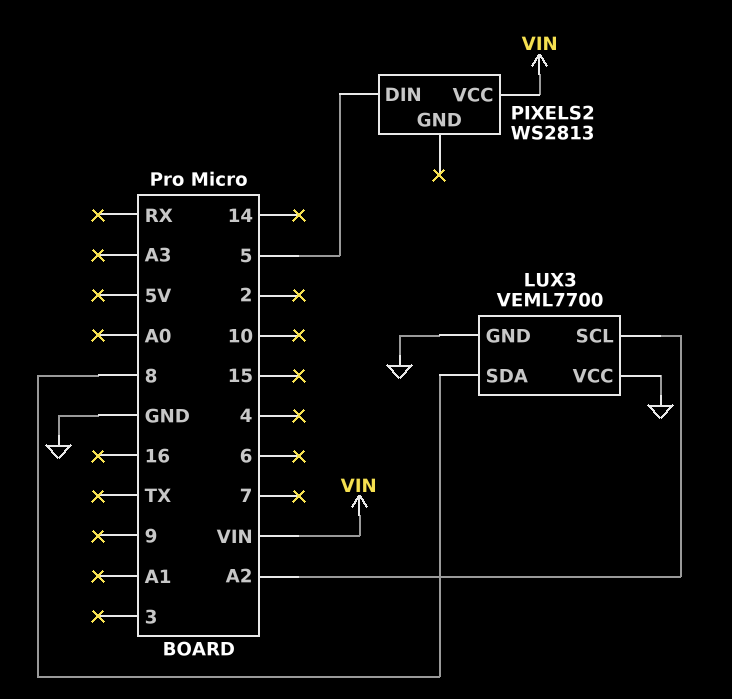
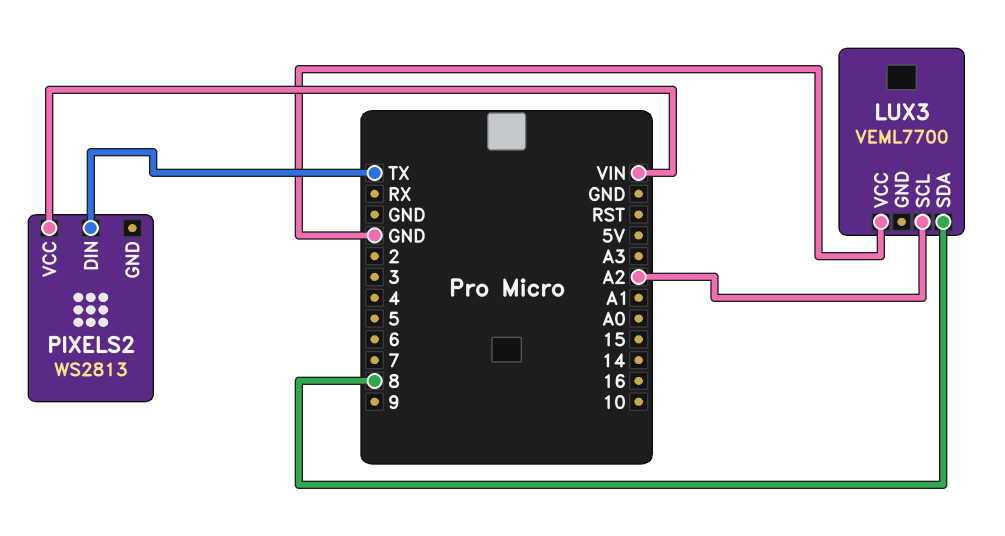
LUX3 pin GND: GND -> none
PIXELS2 pin DIN: 5 -> TX

